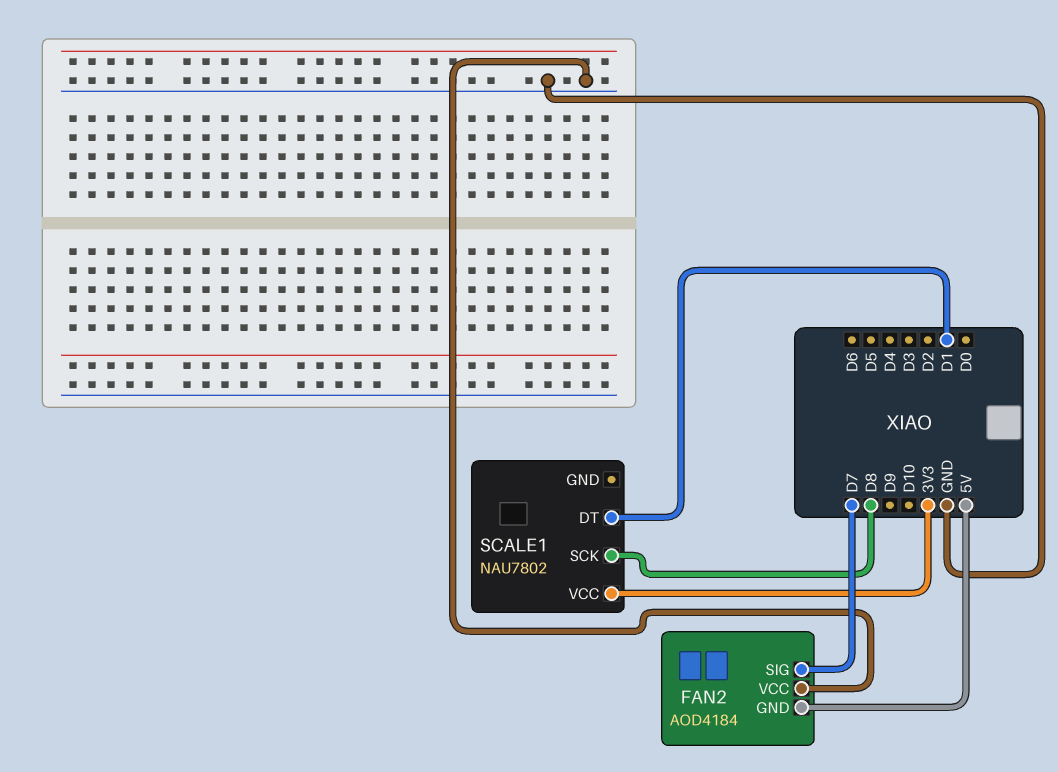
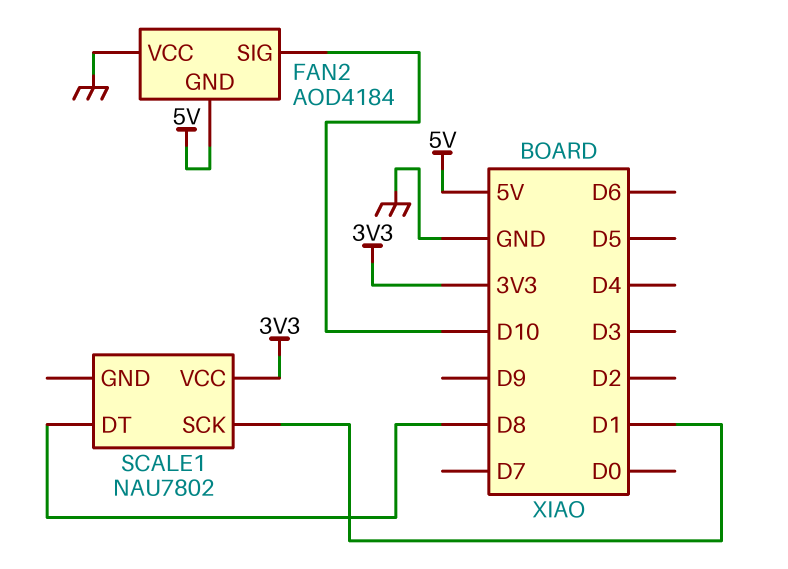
FAN2 pin SIG: D7 -> D10
SCALE1 pin DT: D1 -> D8
SCALE1 pin SCK: D8 -> D1

